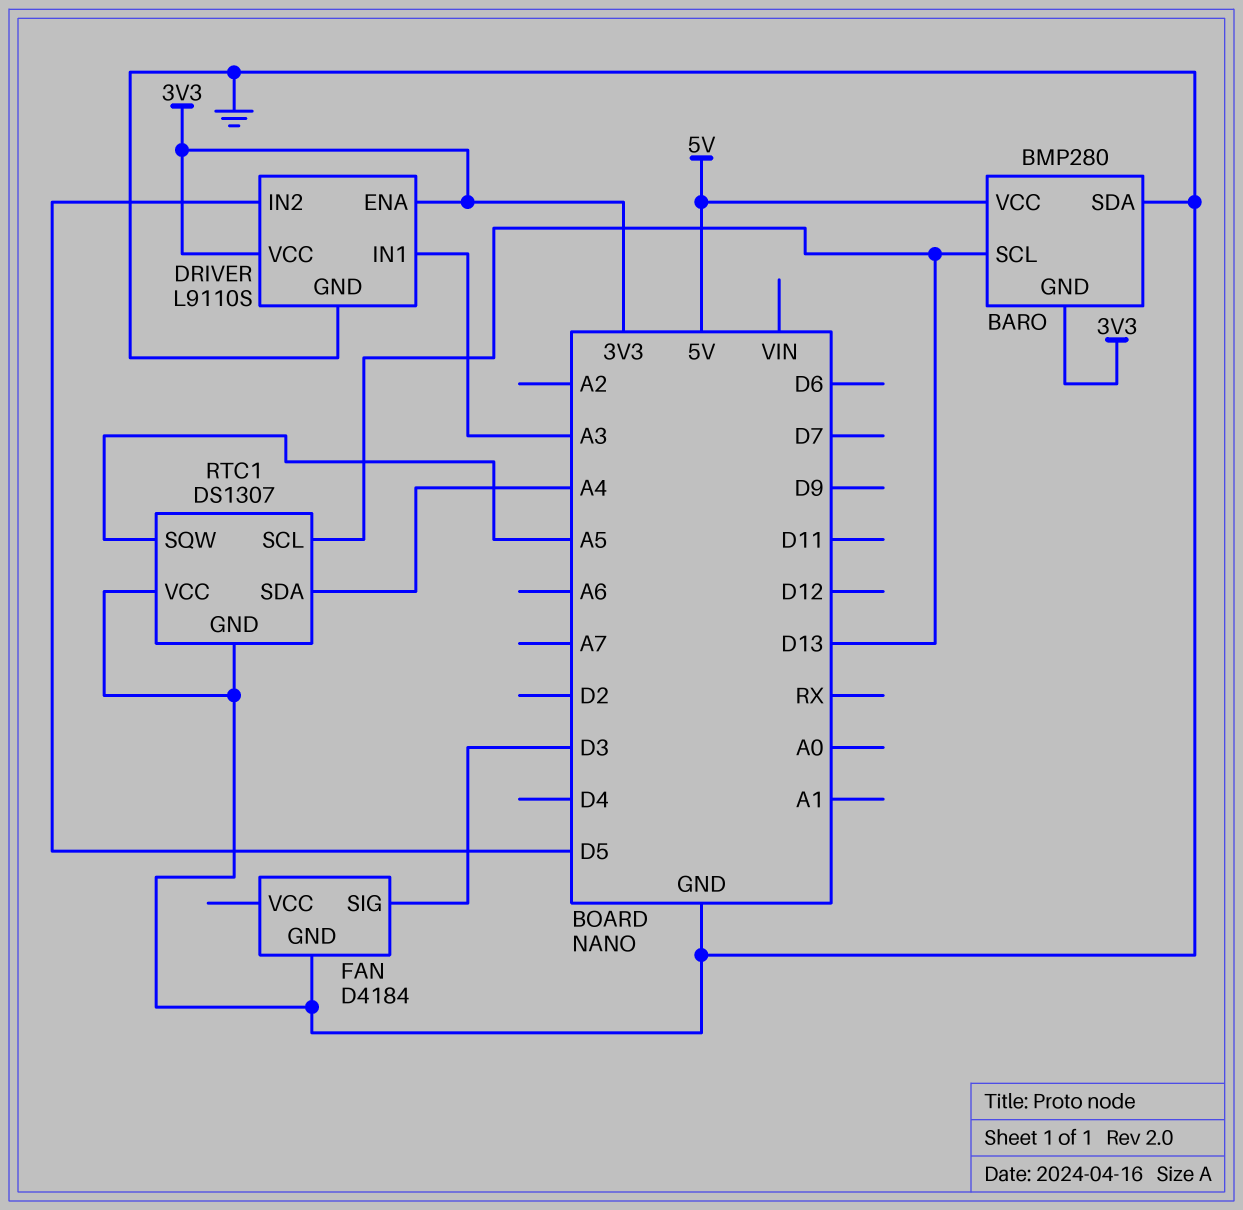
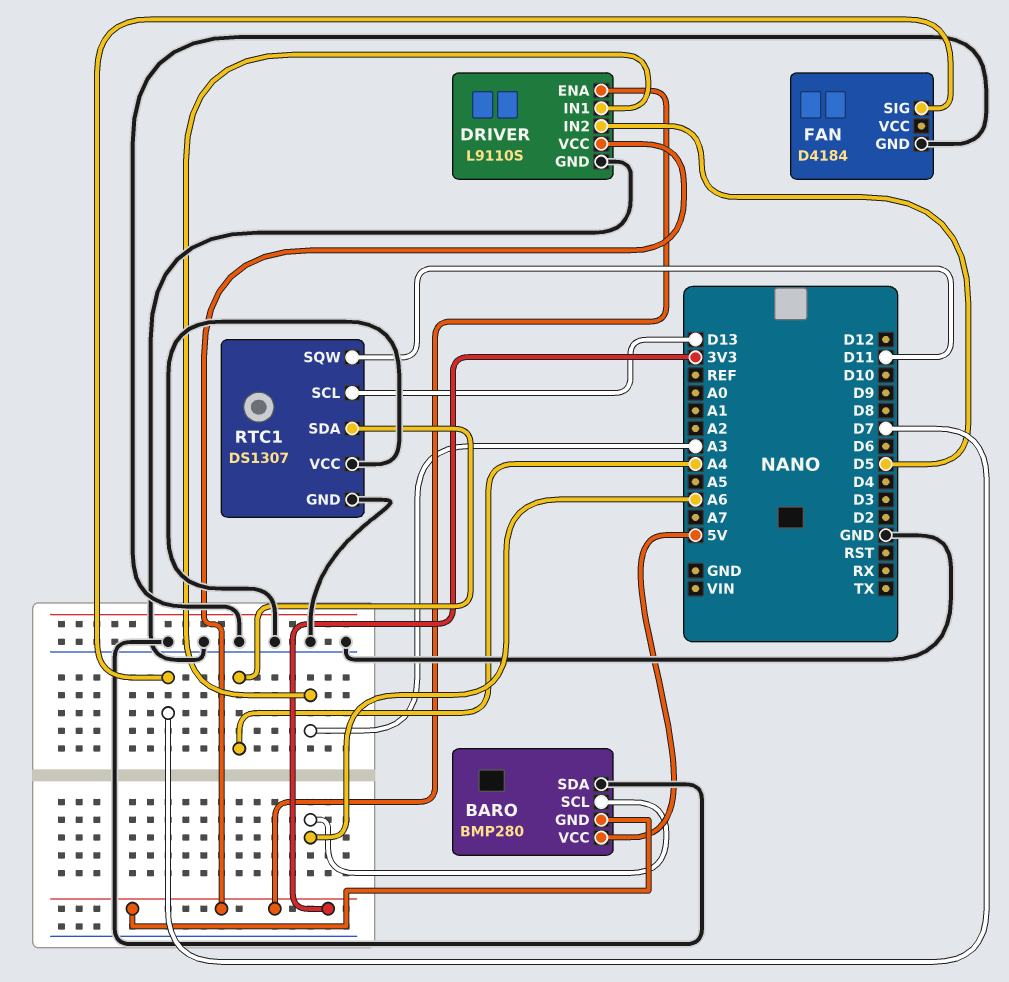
BARO pin SCL: D13 -> A6
FAN pin SIG: D3 -> D7
RTC1 pin SQW: A5 -> D11

